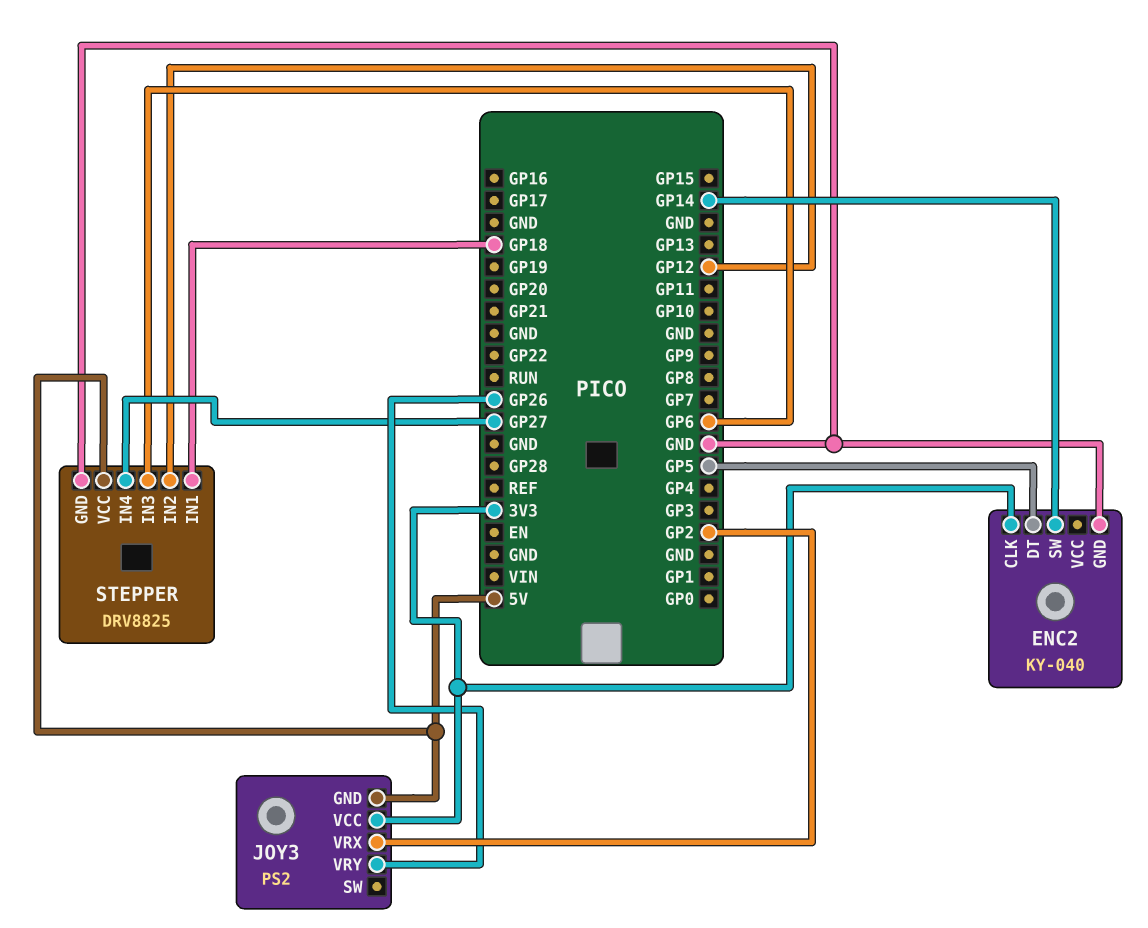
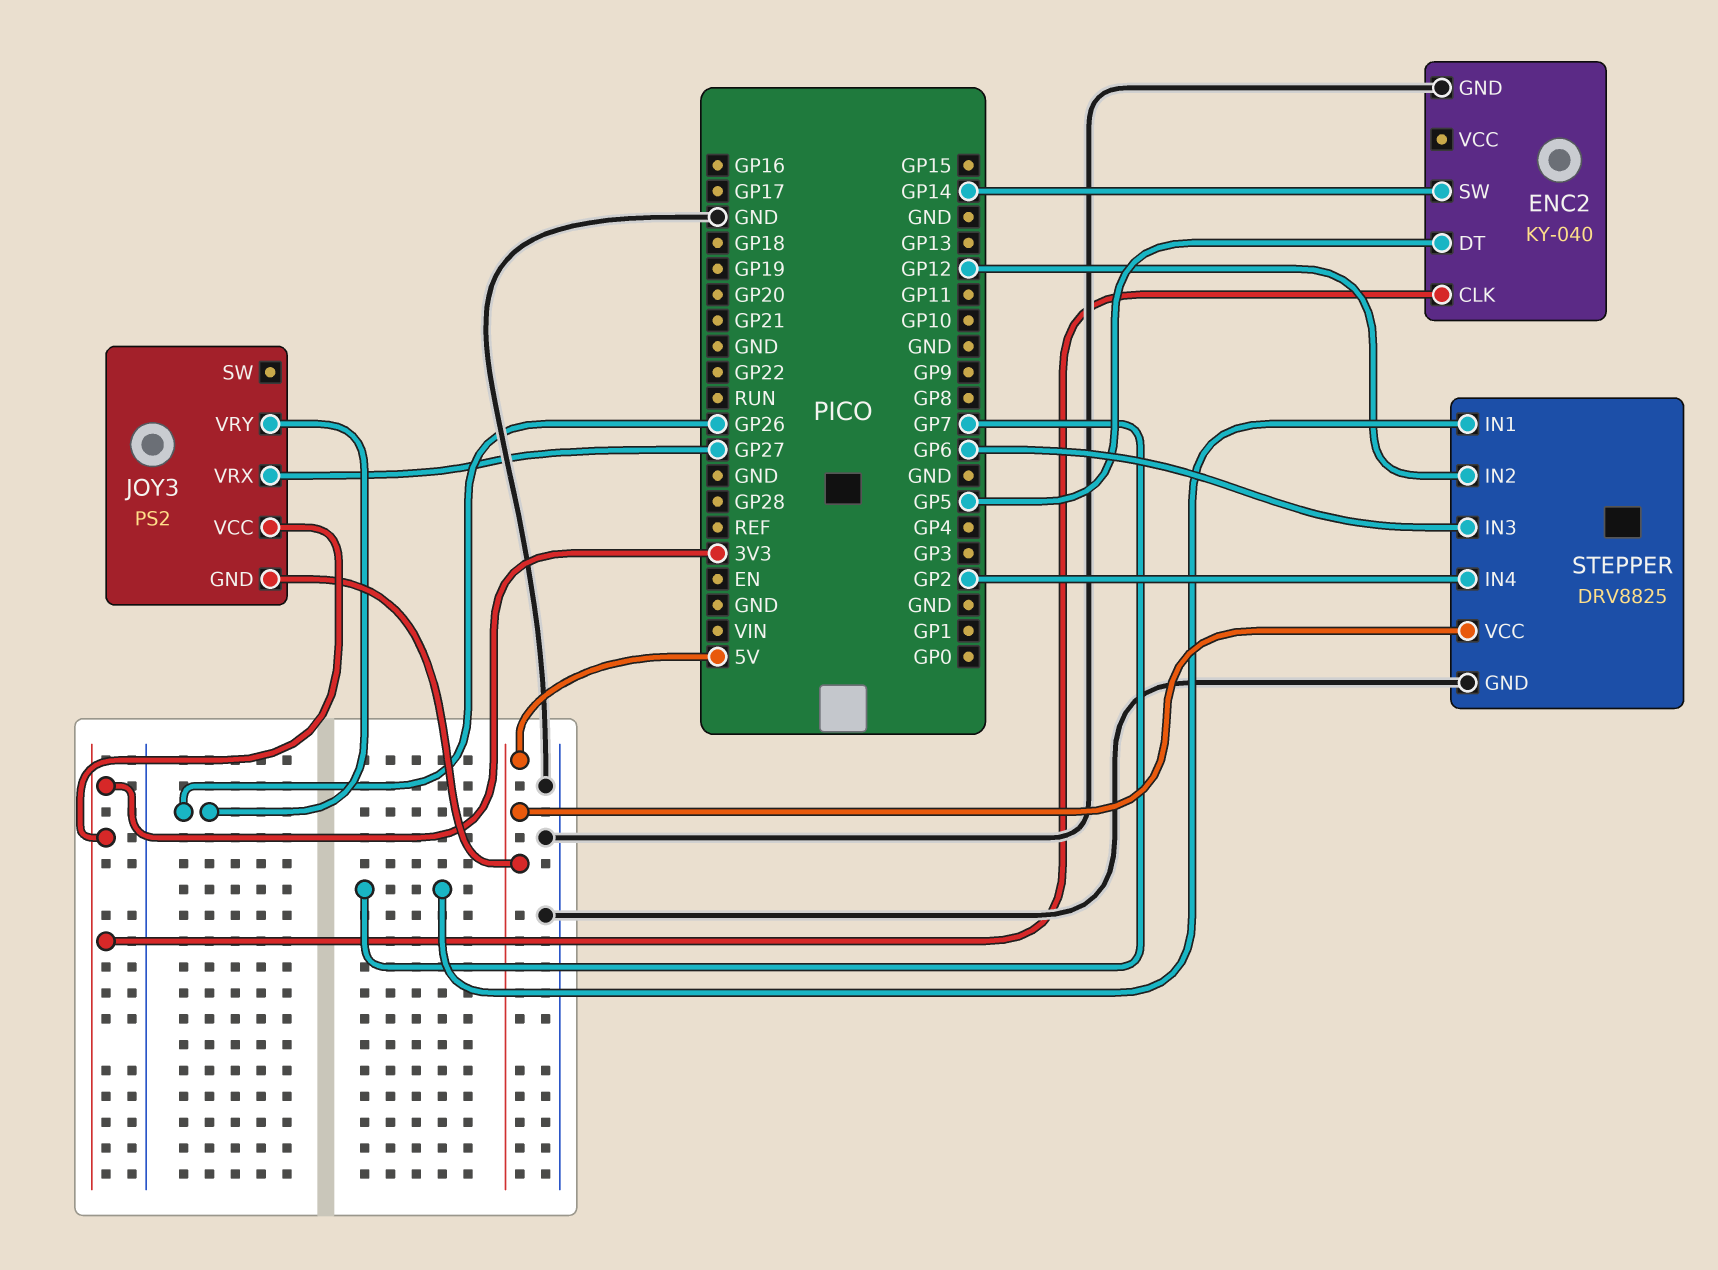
JOY3 pin VRX: GP2 -> GP27
STEPPER pin IN1: GP18 -> GP7
STEPPER pin IN4: GP27 -> GP2

